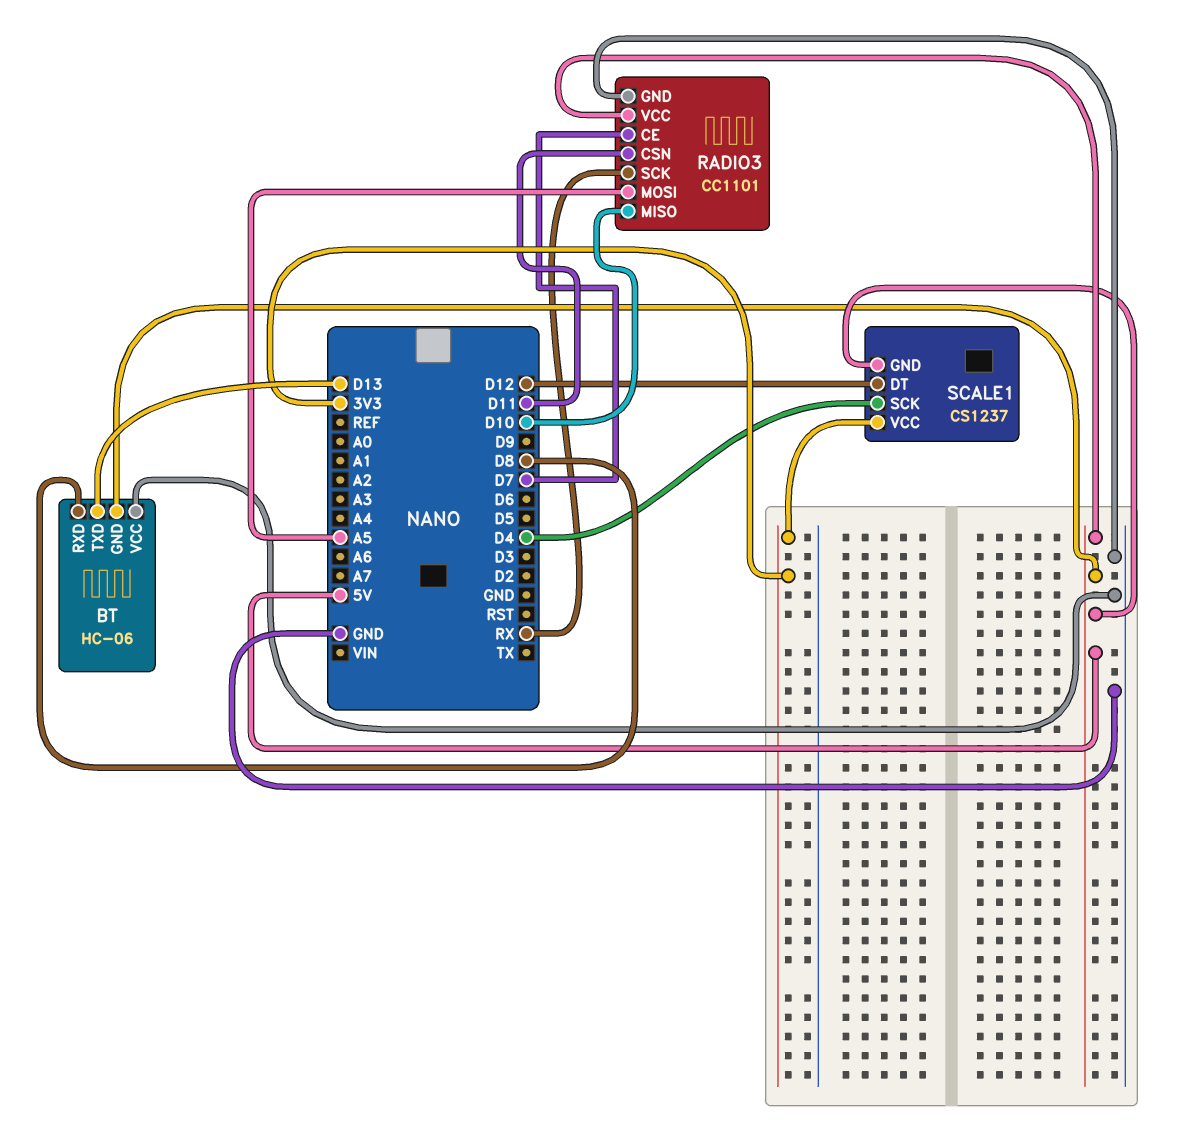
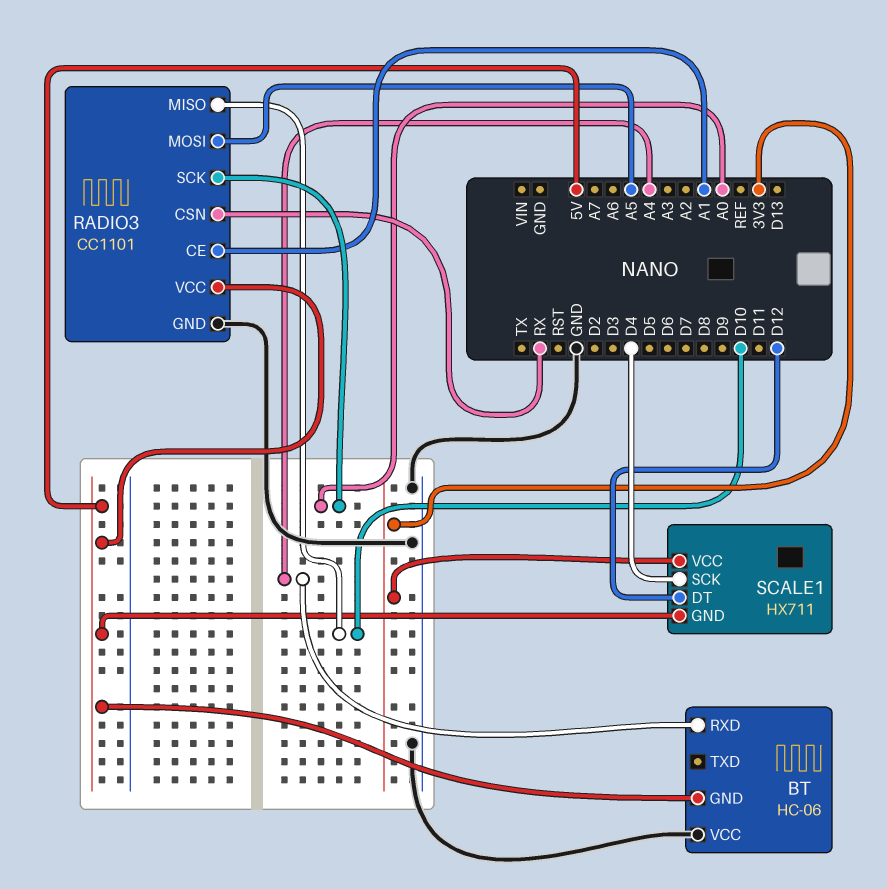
BT pin RXD: D8 -> A4
BT pin TXD: D13 -> none
RADIO3 pin CE: D7 -> A1
RADIO3 pin CSN: D11 -> RX
RADIO3 pin SCK: RX -> A0
SCALE1: CS1237 -> HX711

